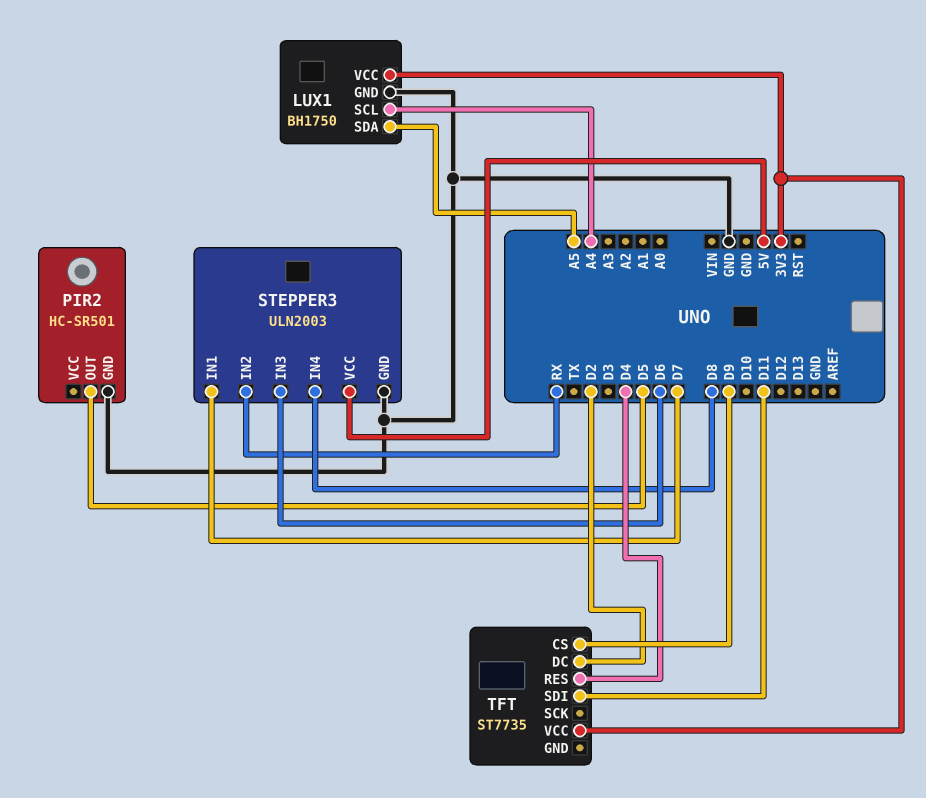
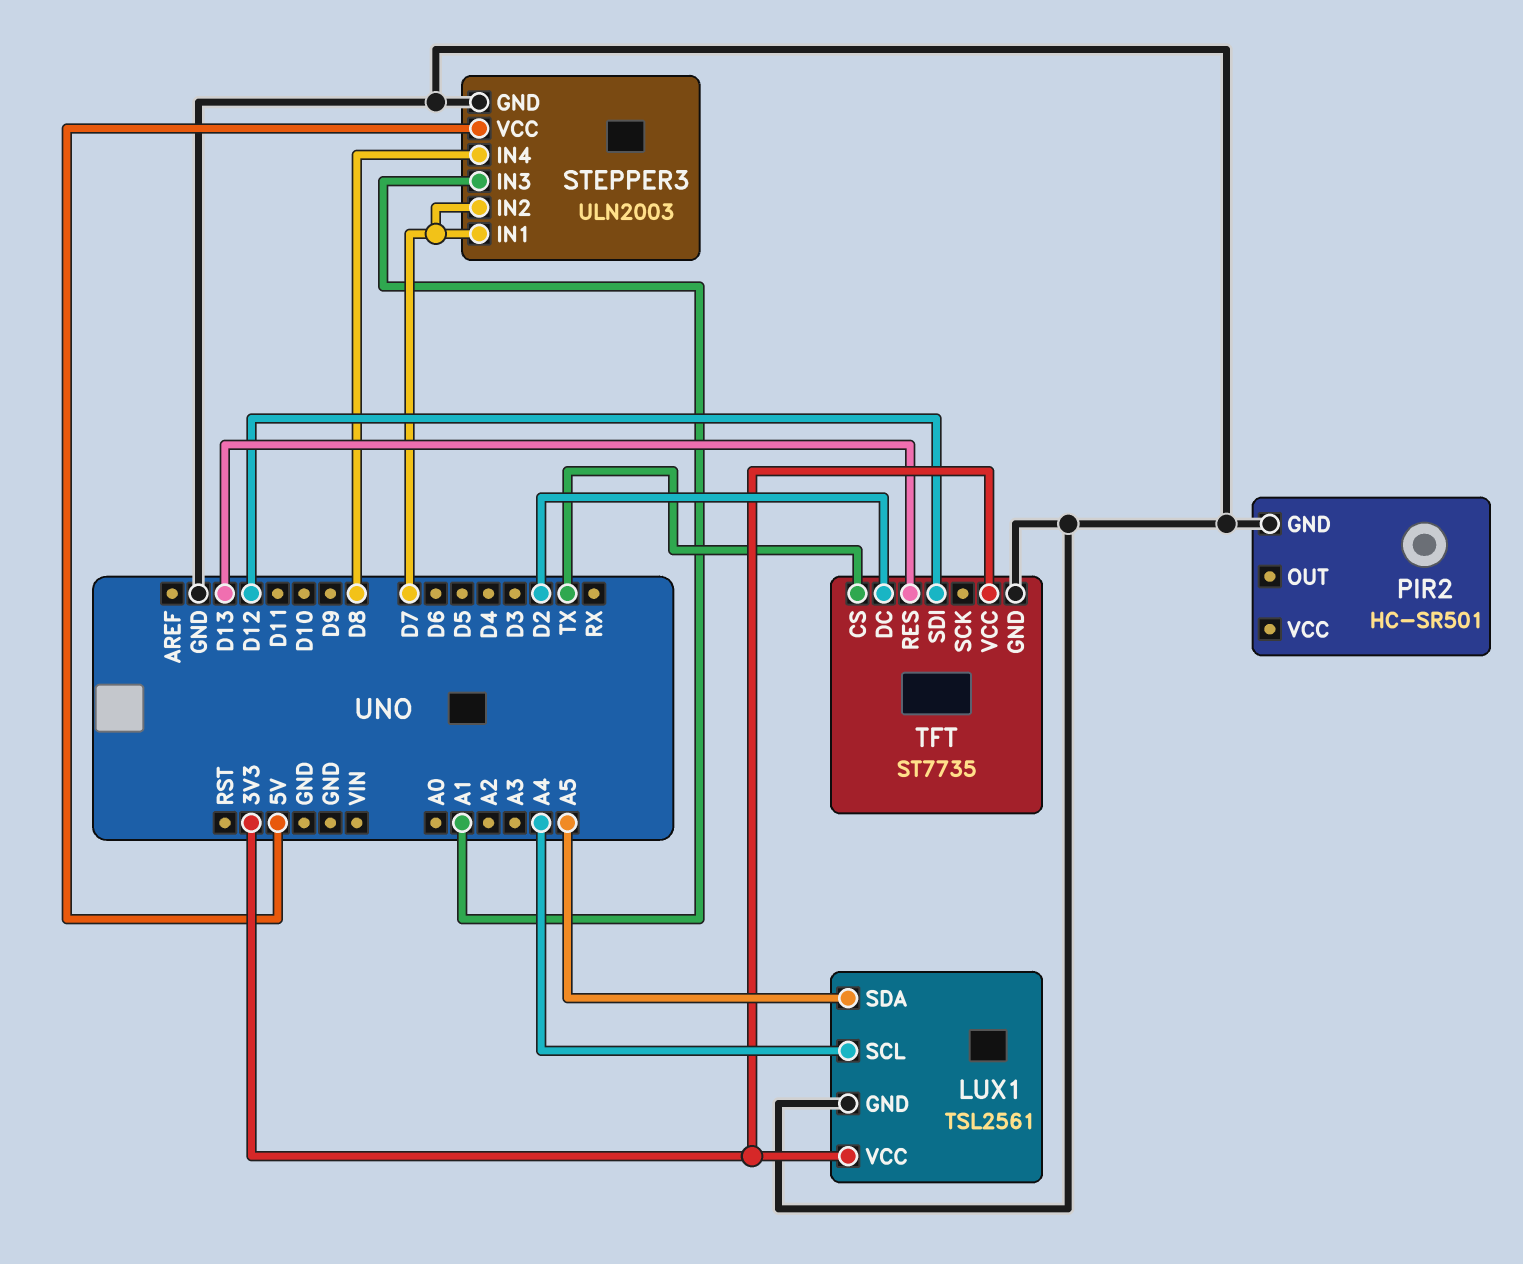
LUX1: BH1750 -> TSL2561
PIR2 pin OUT: D5 -> none
STEPPER3 pin IN2: RX -> D7
STEPPER3 pin IN3: D6 -> A1
TFT pin CS: D9 -> TX
TFT pin GND: none -> GND
TFT pin RES: D4 -> D13
TFT pin SDI: D11 -> D12

